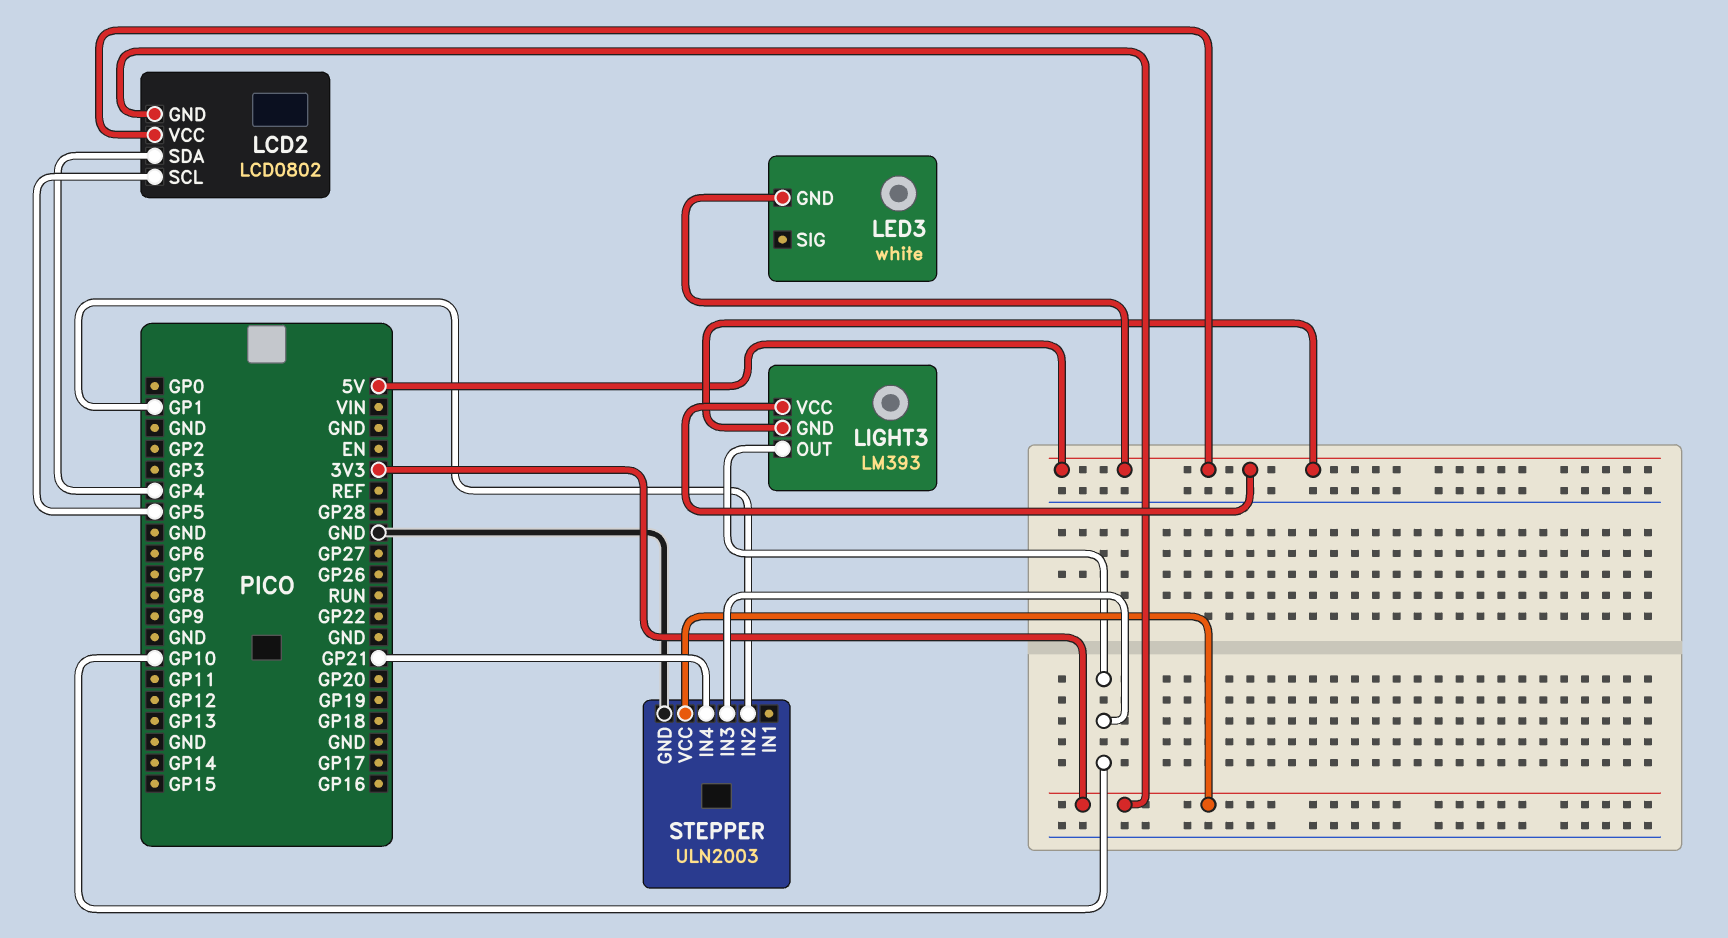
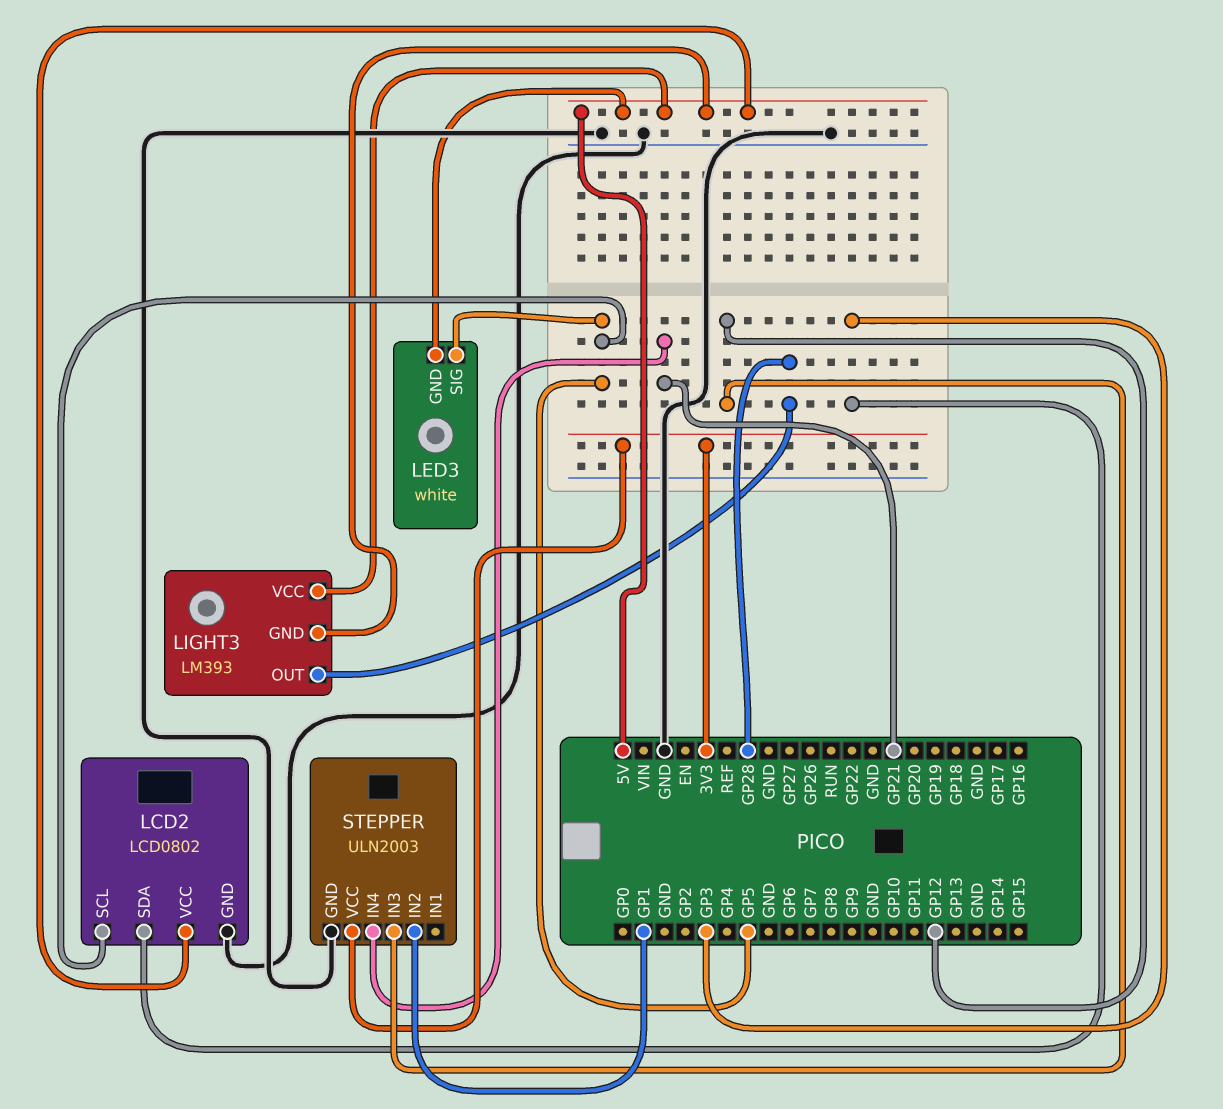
LCD2 pin GND: 3V3 -> GND
LCD2 pin SDA: GP4 -> GP3
LED3 pin SIG: none -> GP5
LIGHT3 pin OUT: GP10 -> GP28
STEPPER pin IN3: GP10 -> GP12

